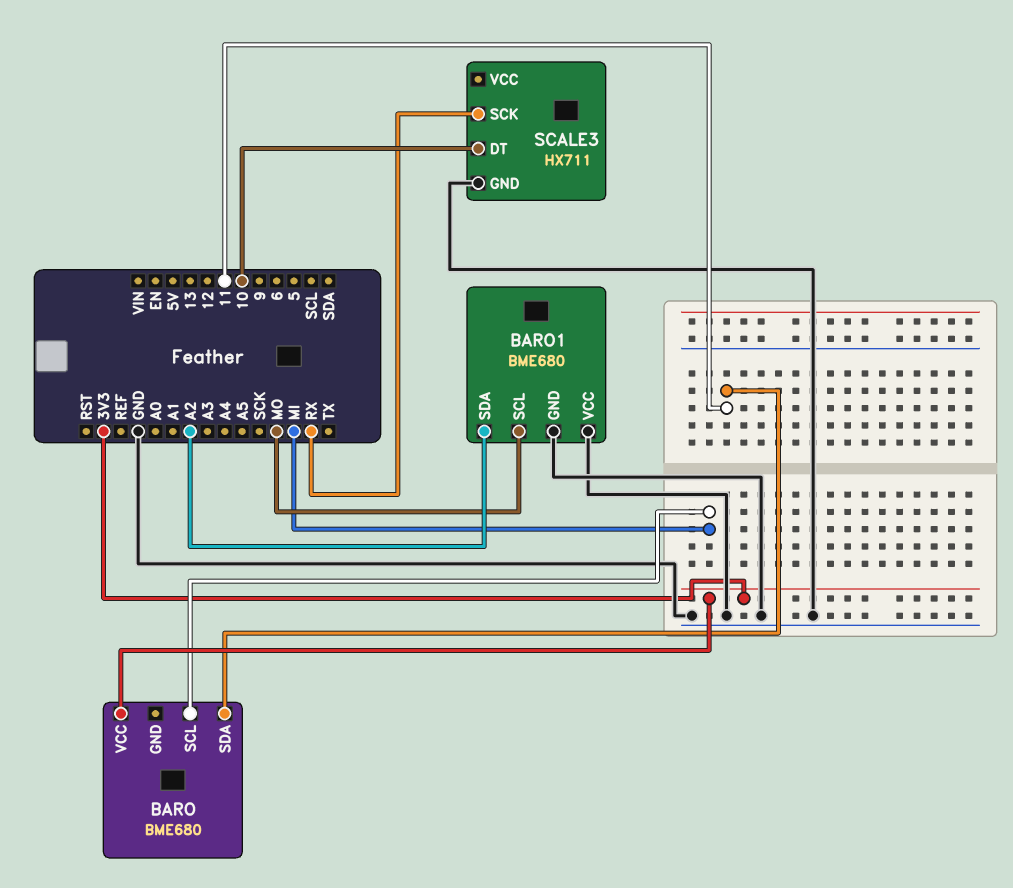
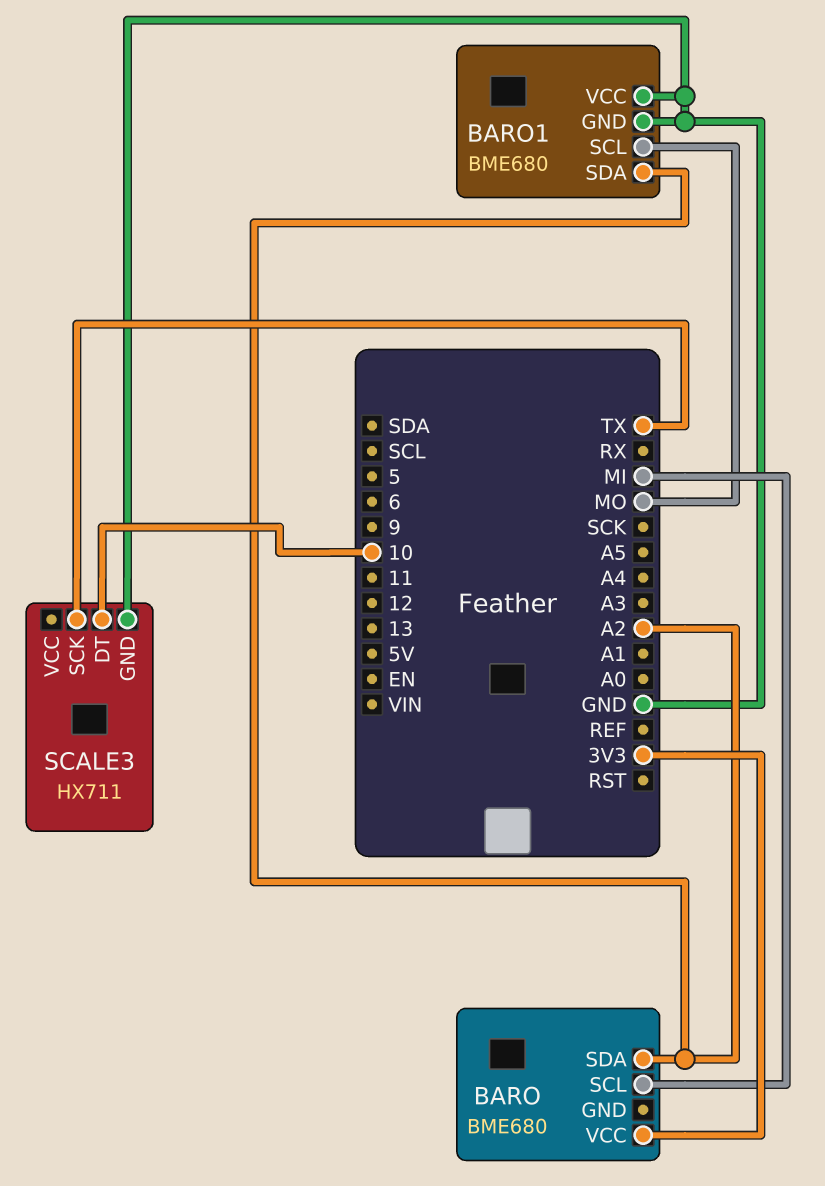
BARO pin SDA: 11 -> A2
SCALE3 pin SCK: RX -> TX

